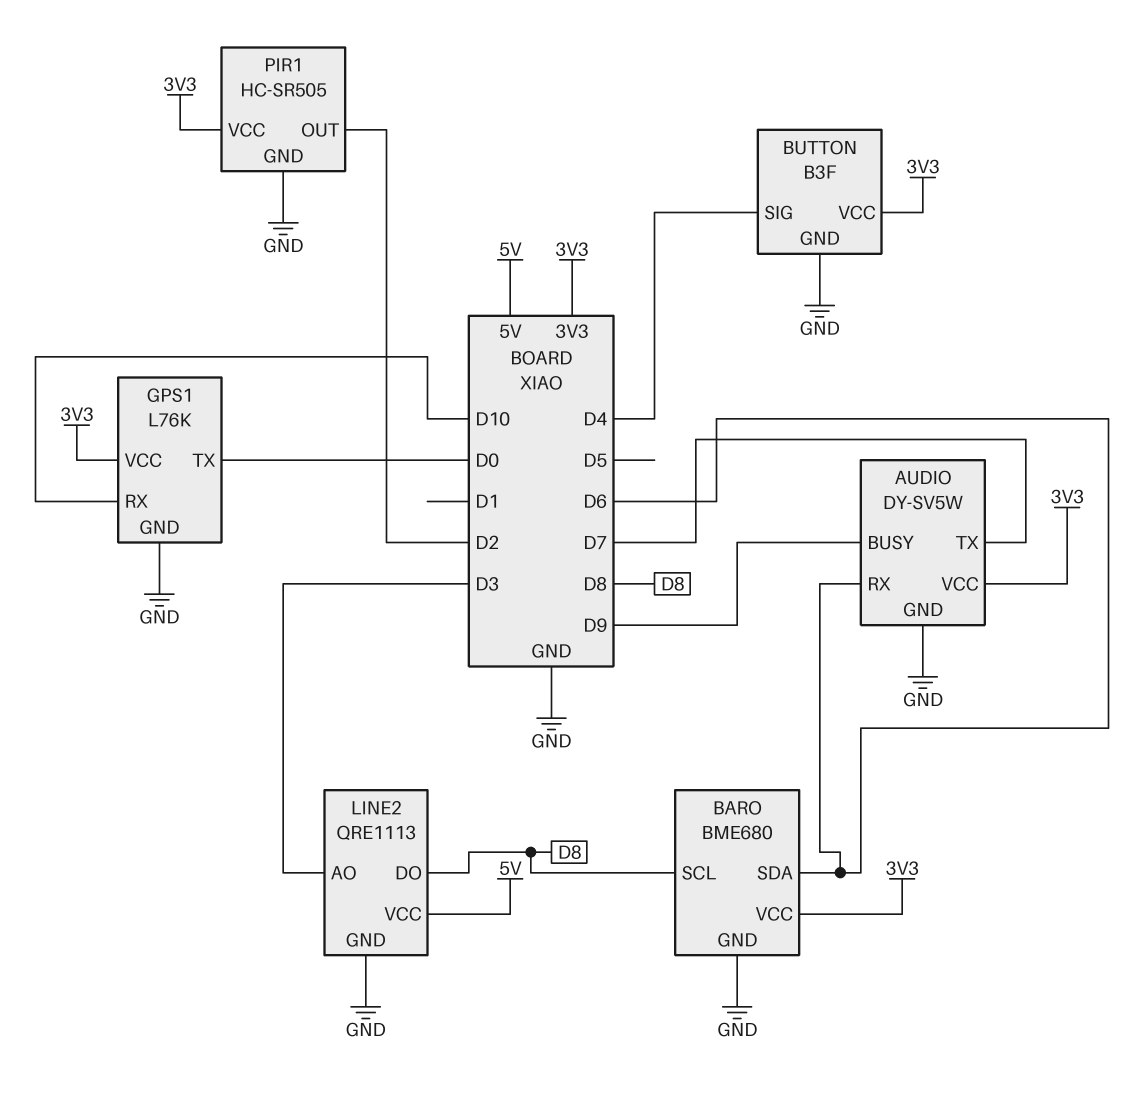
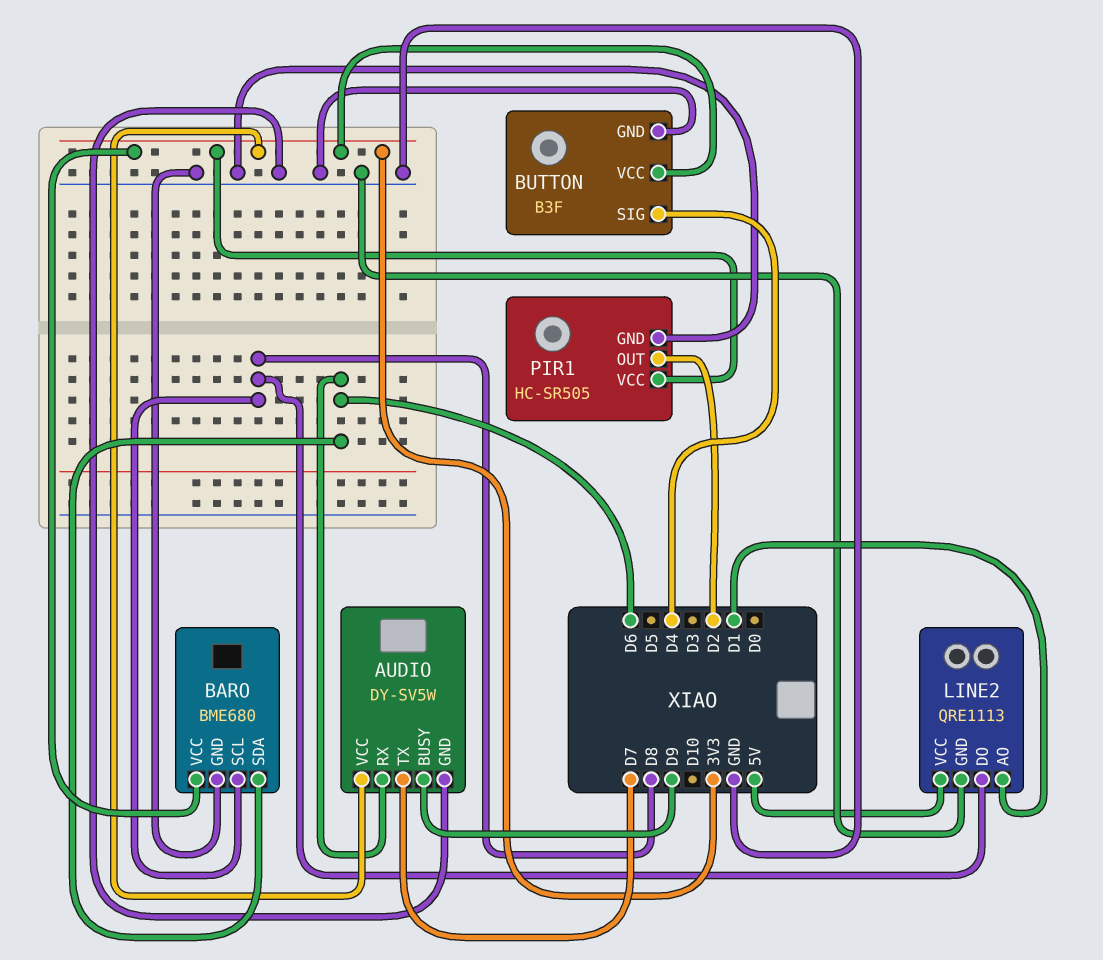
GPS1: L76K -> none
GPS1 pin GND: GND -> none
GPS1 pin RX: D10 -> none
GPS1 pin TX: D0 -> none
GPS1 pin VCC: 3V3 -> none
LINE2 pin AO: D3 -> D1

